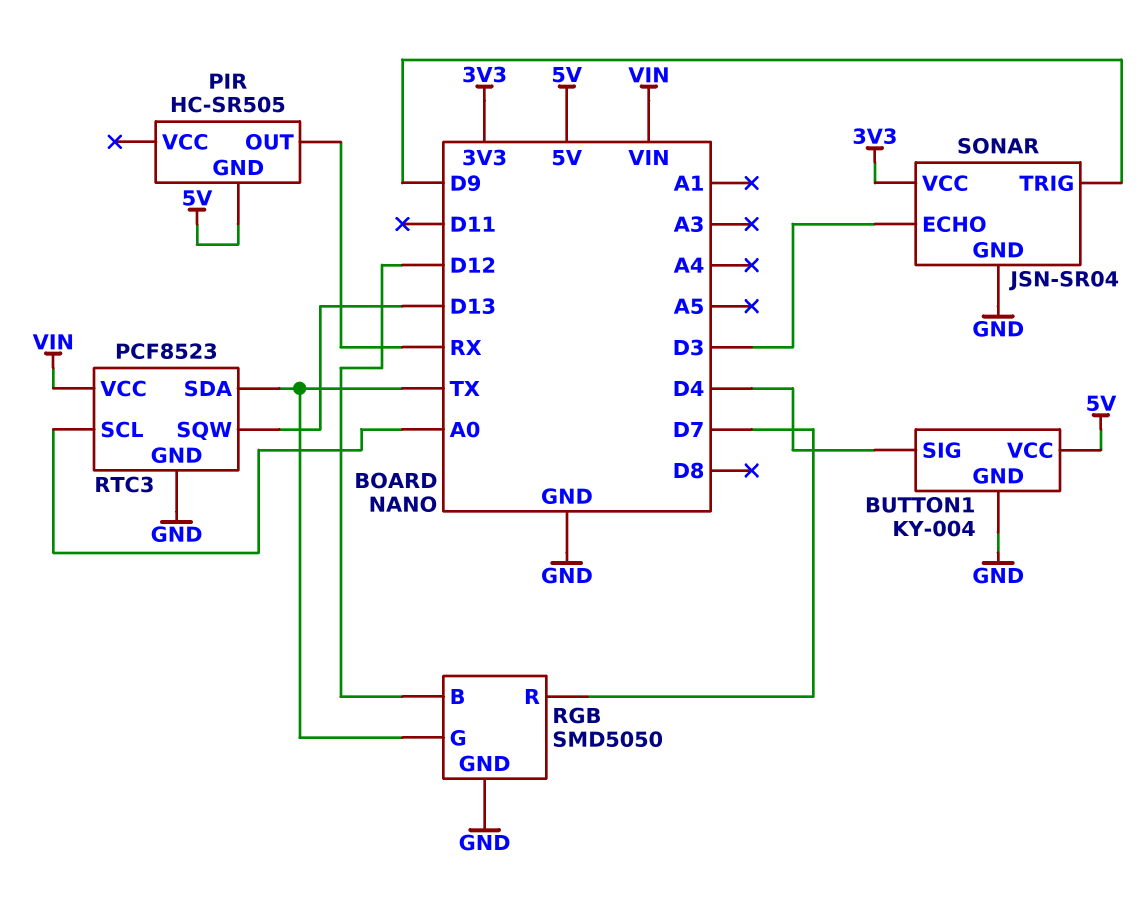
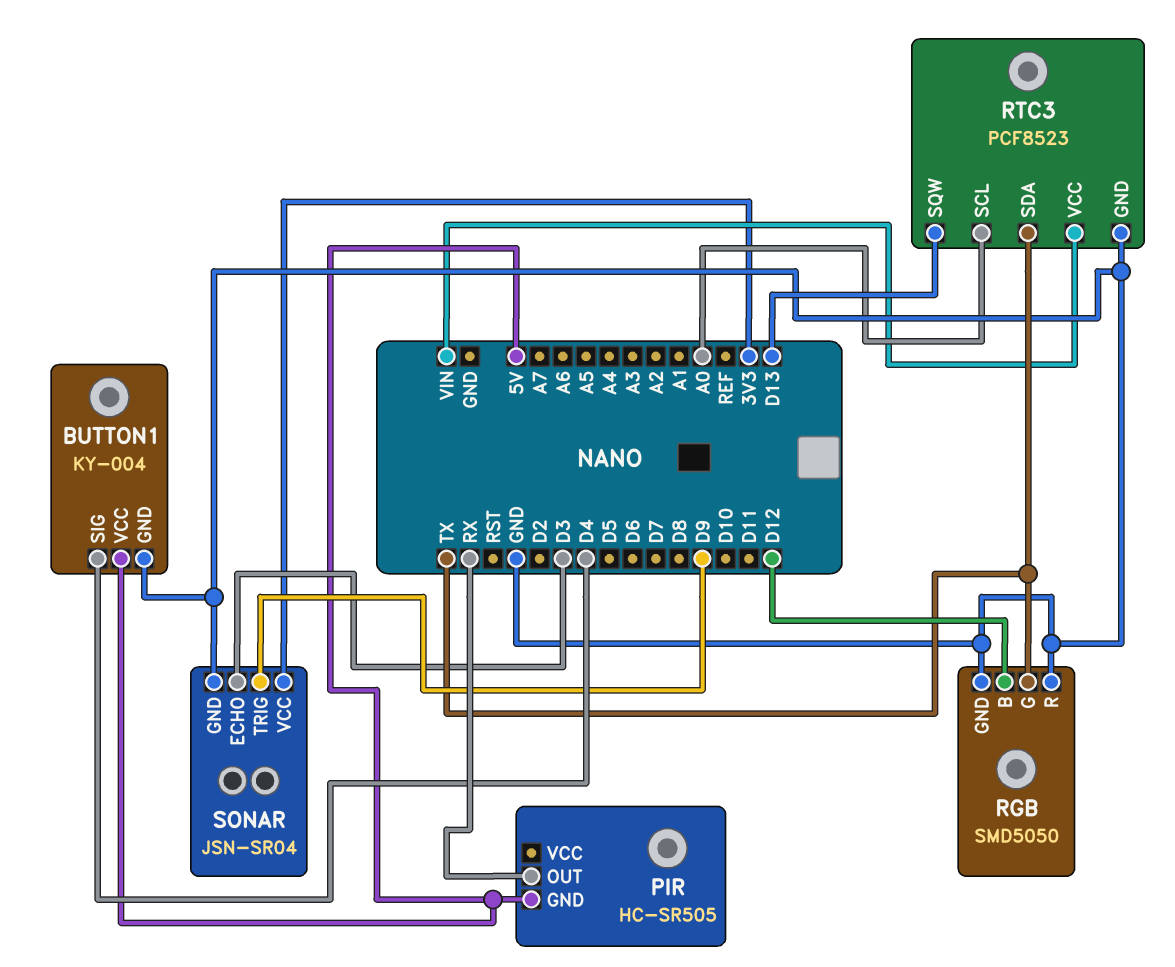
RGB pin R: D7 -> GND

